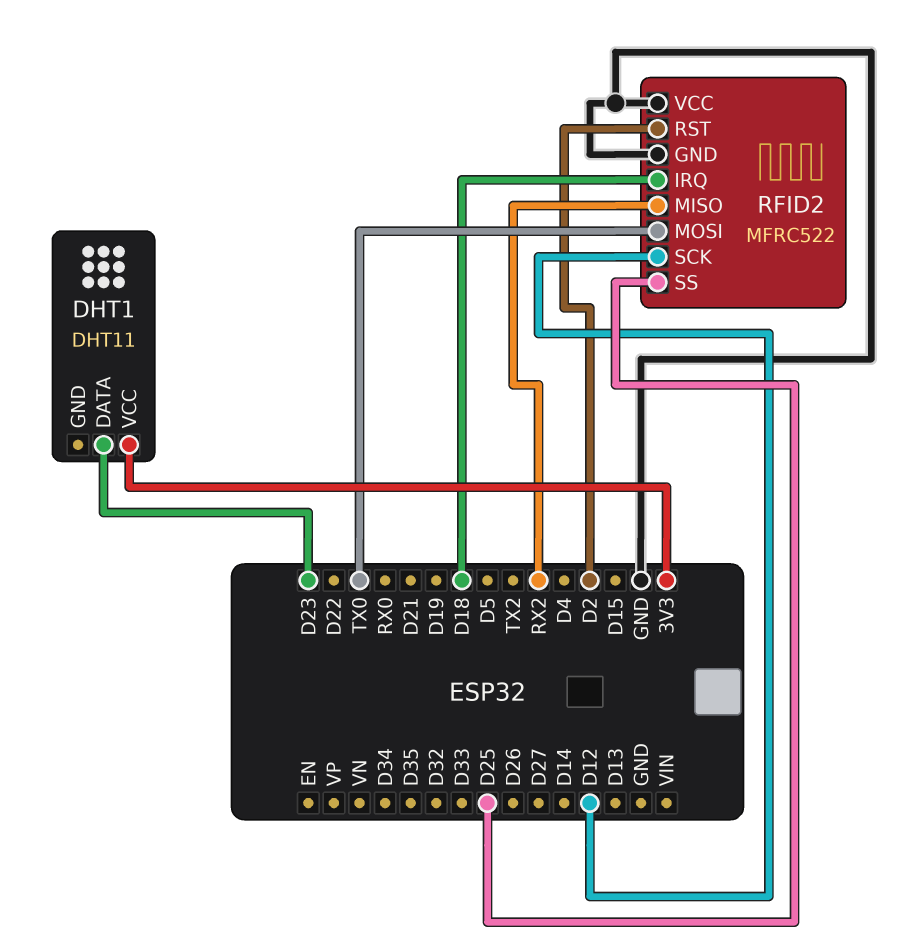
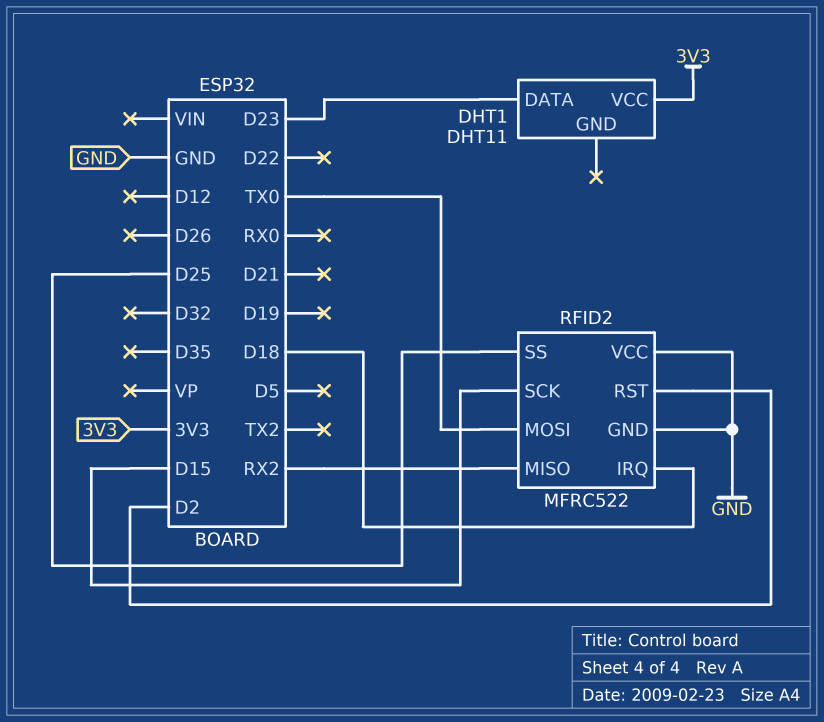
RFID2 pin SCK: D12 -> D15

